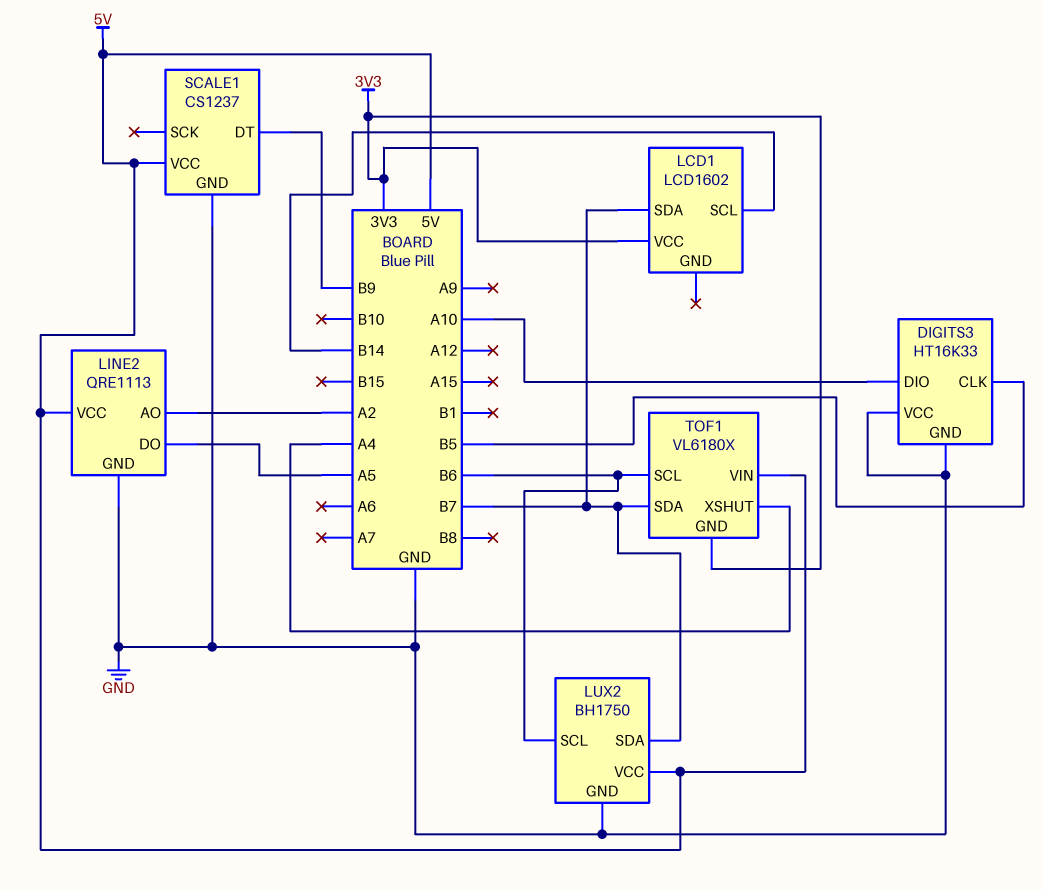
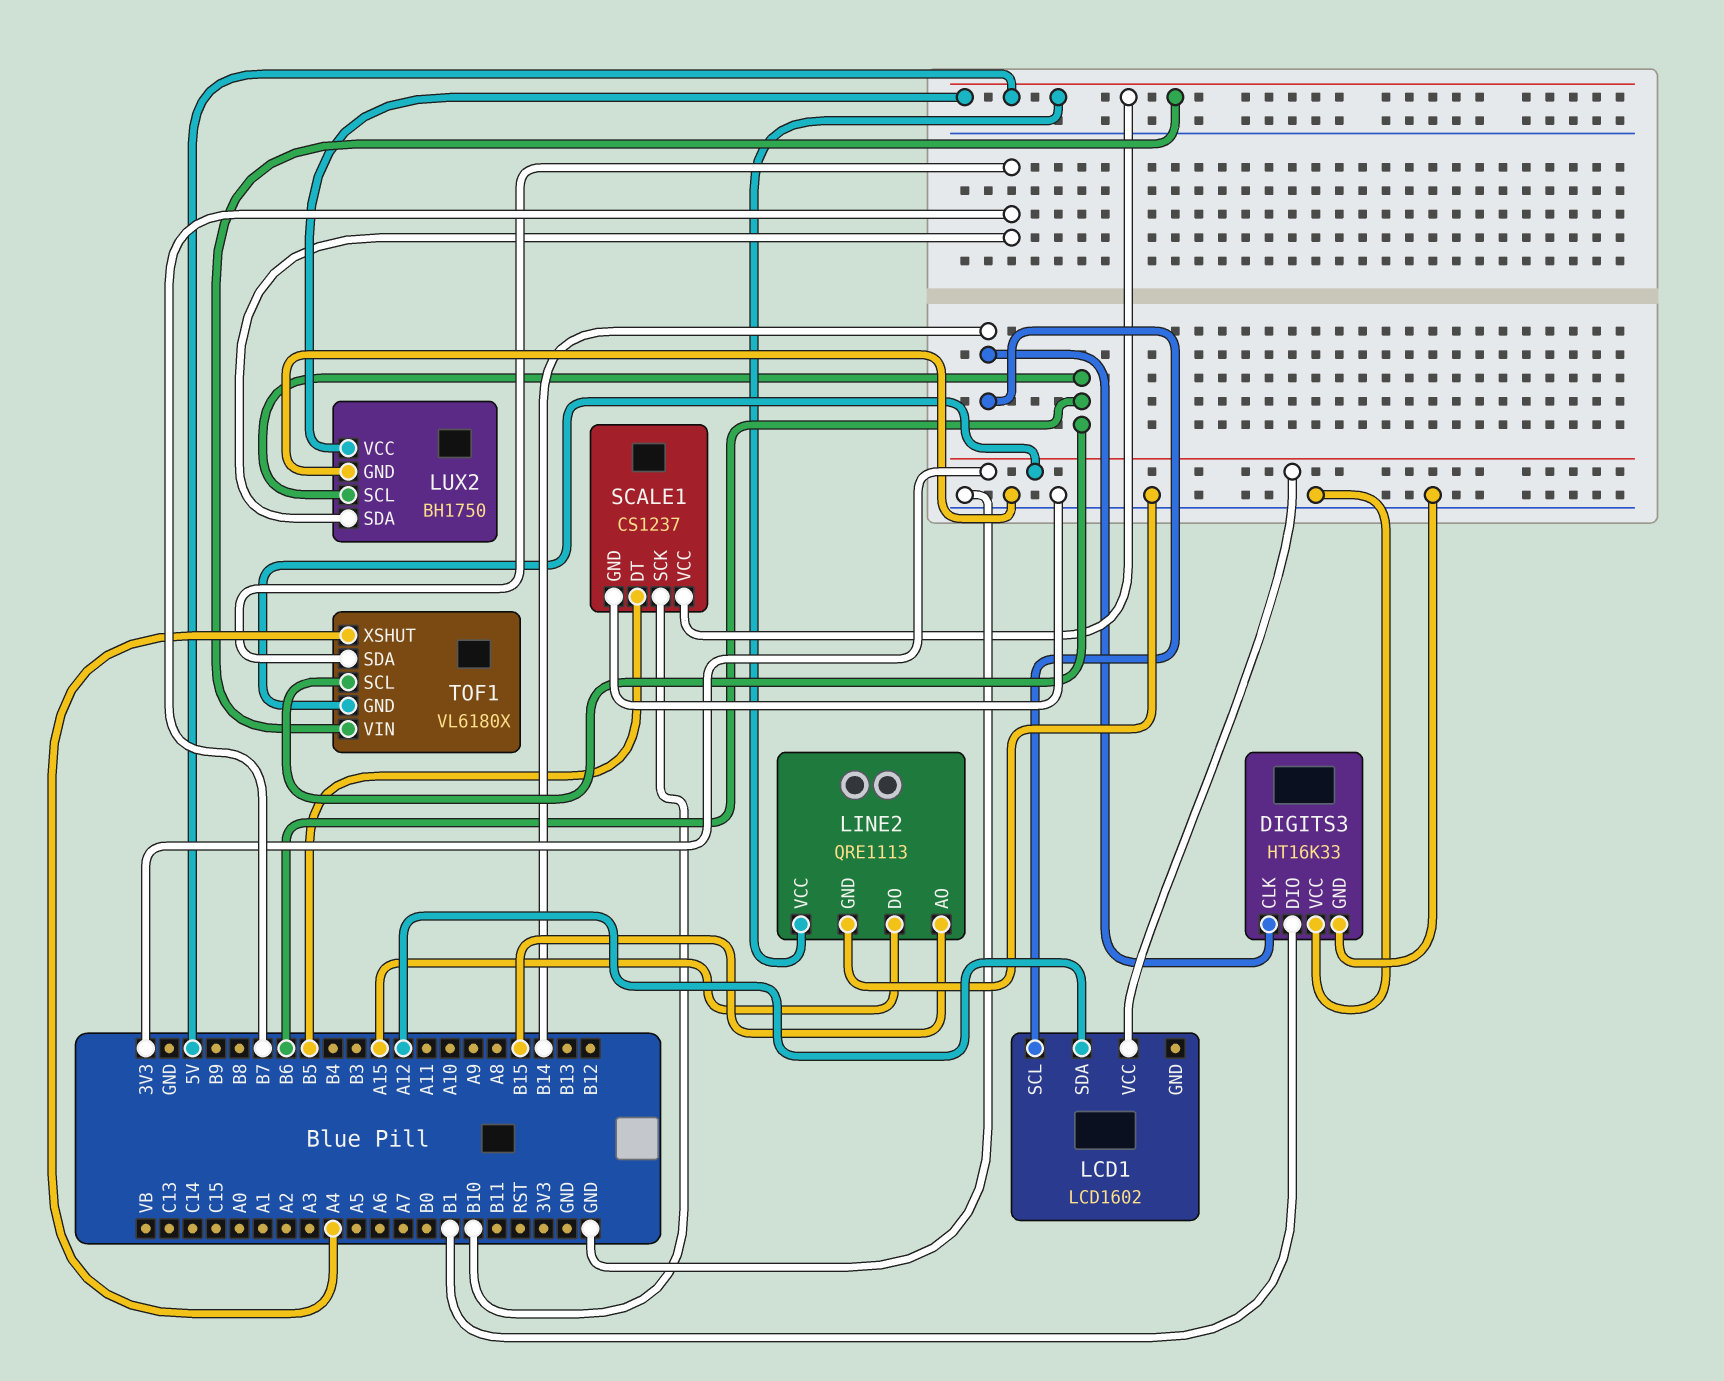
DIGITS3 pin CLK: B5 -> B14
DIGITS3 pin DIO: A10 -> B1
LCD1 pin SDA: B7 -> A12
LINE2 pin AO: A2 -> B15
LINE2 pin DO: A5 -> A15
SCALE1 pin DT: B9 -> B5
SCALE1 pin SCK: none -> B10

